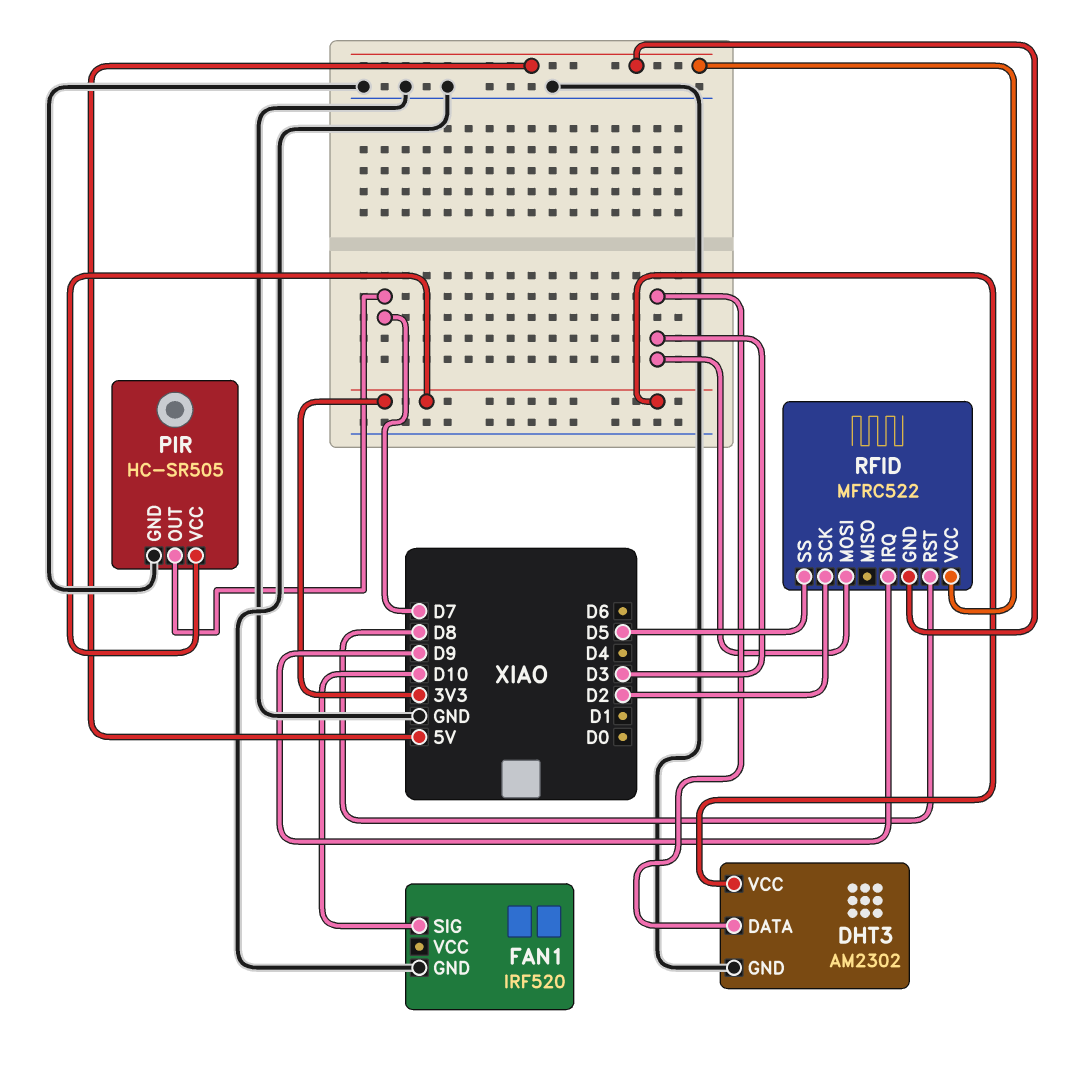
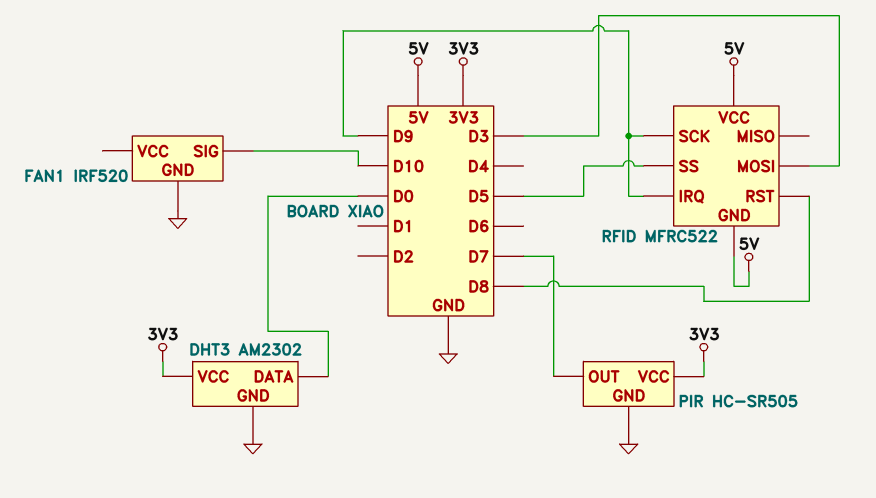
DHT3 pin DATA: D3 -> D0
RFID pin SCK: D2 -> D9

